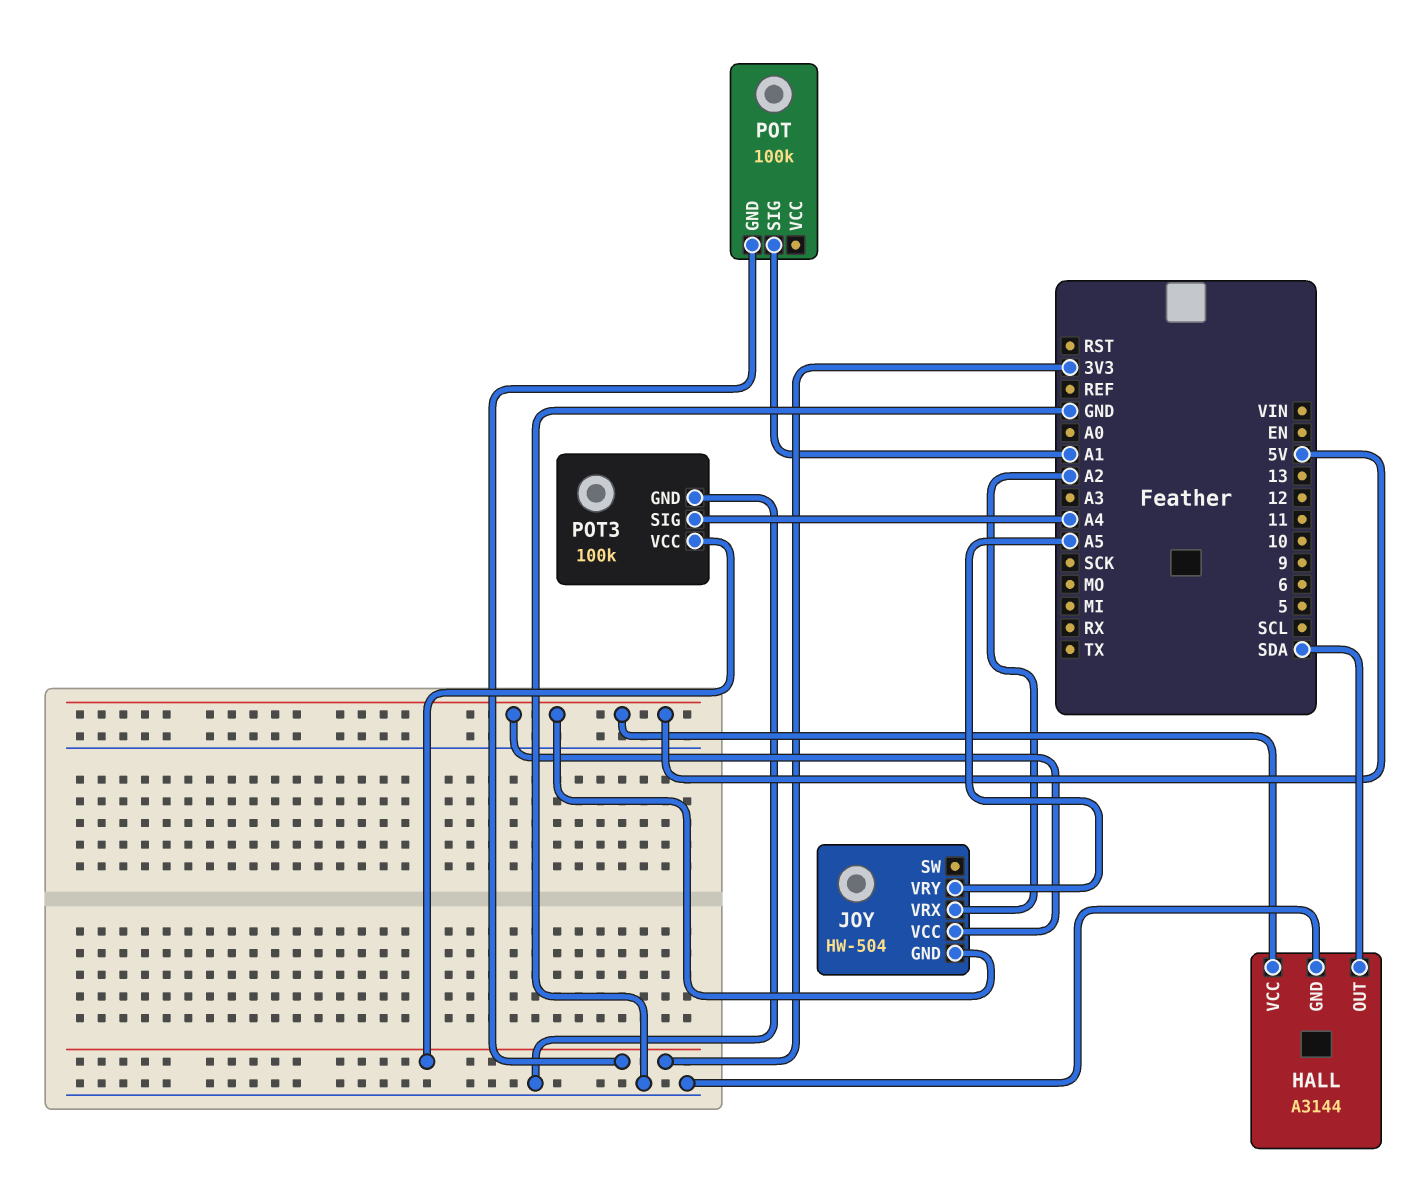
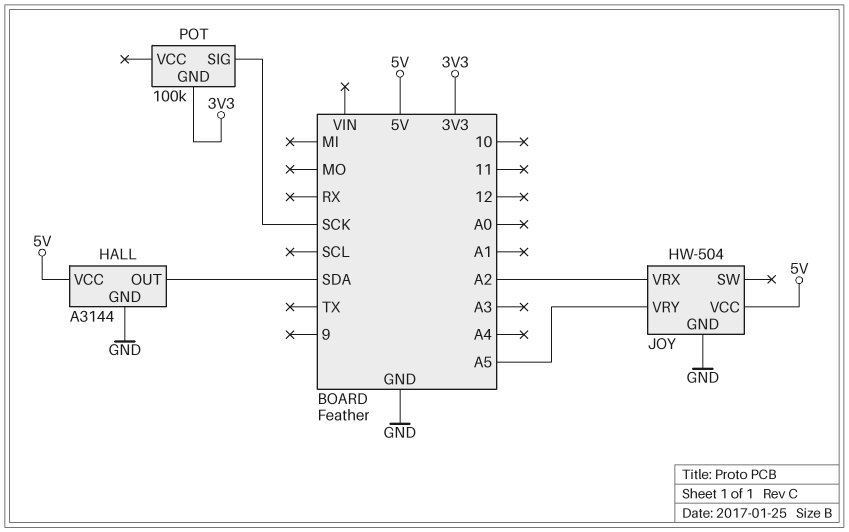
JOY pin GND: 5V -> GND
POT pin SIG: A1 -> SCK
POT3: 100k -> none
POT3 pin GND: GND -> none
POT3 pin SIG: A4 -> none
POT3 pin VCC: 3V3 -> none

